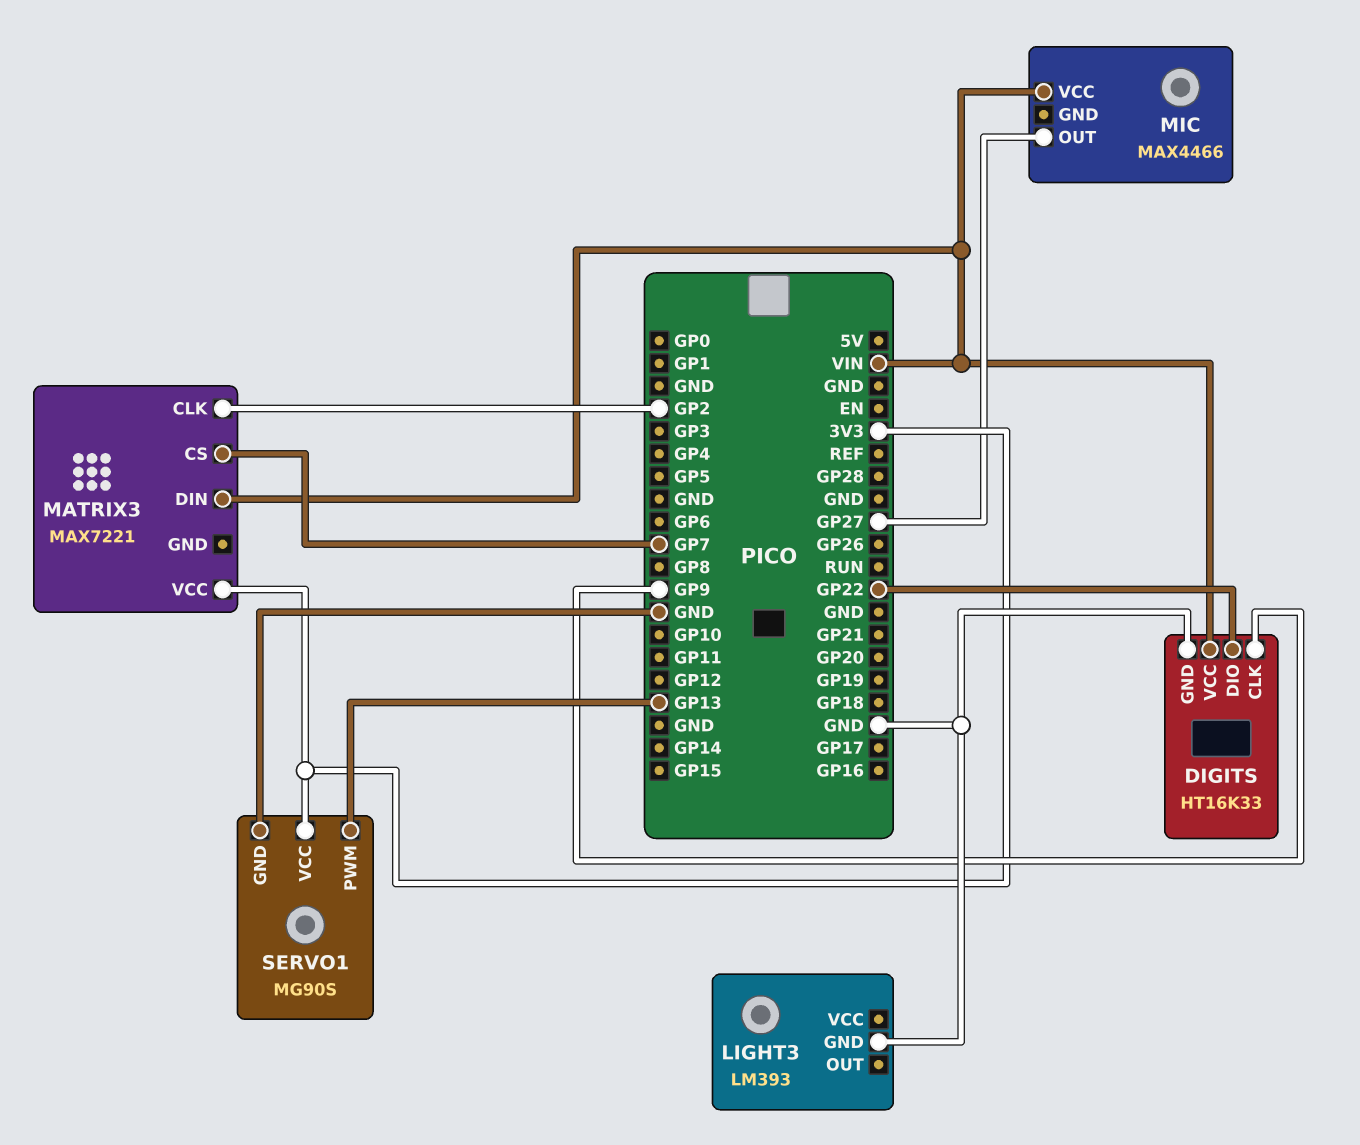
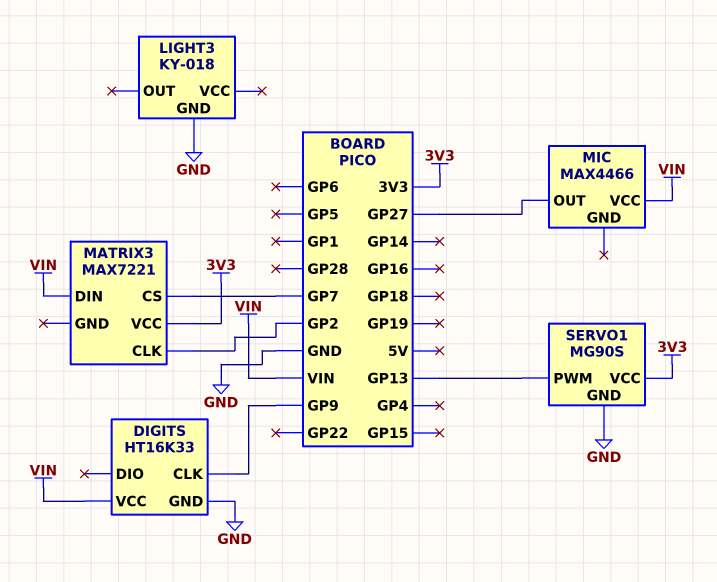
DIGITS pin DIO: GP22 -> none
LIGHT3: LM393 -> KY-018

